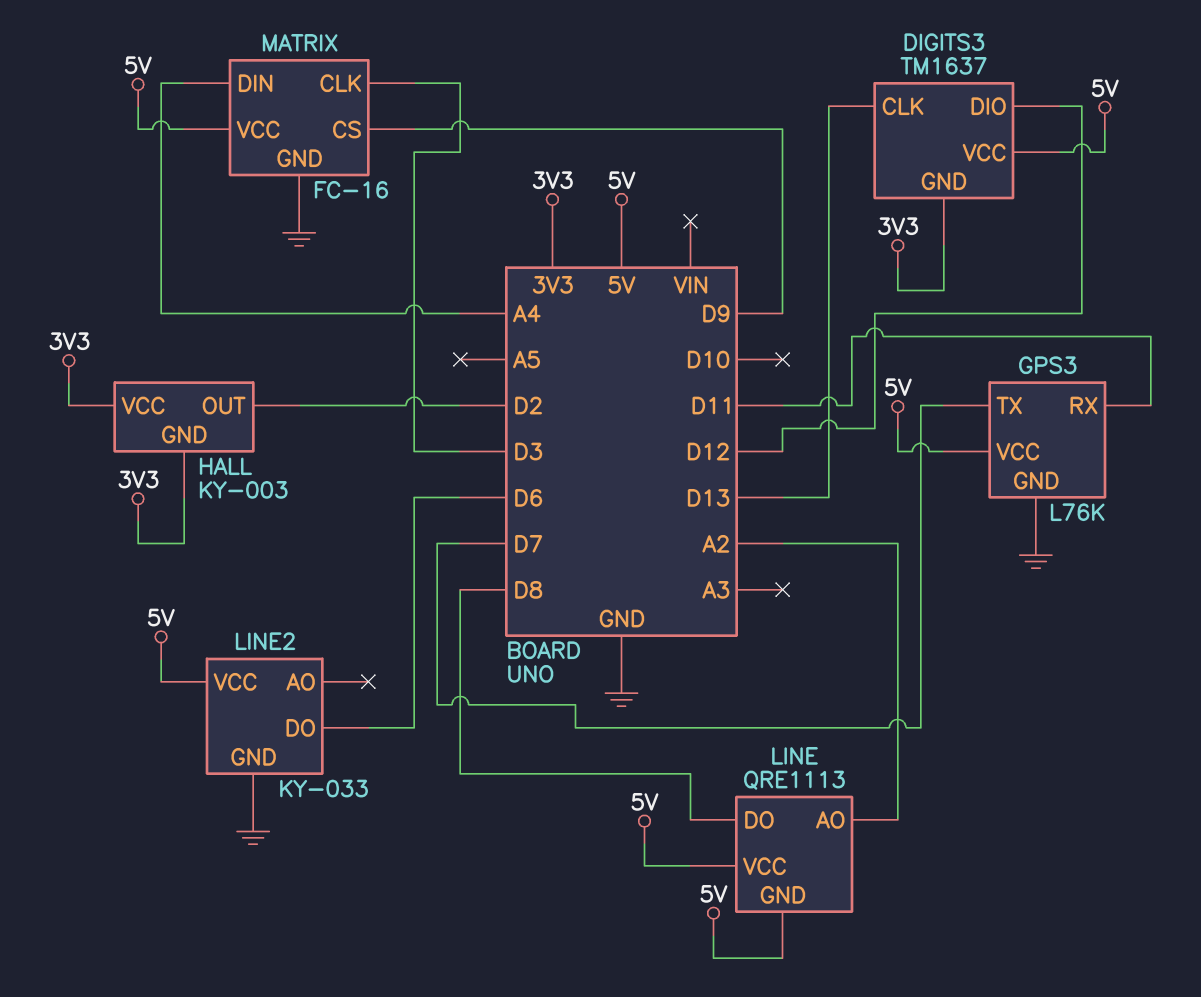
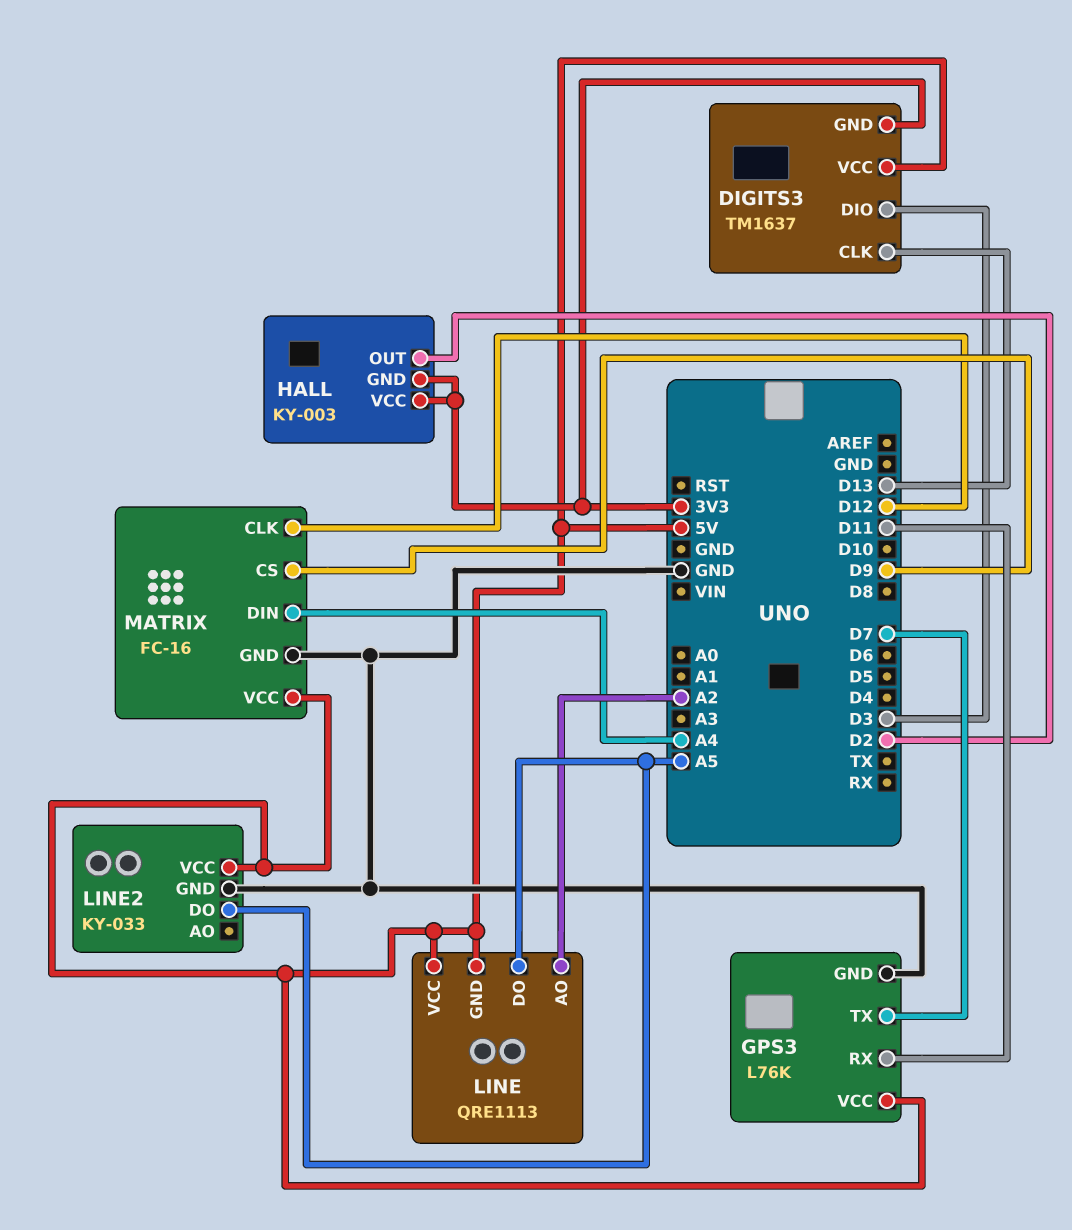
DIGITS3 pin DIO: D12 -> D3
LINE pin DO: D8 -> A5
LINE2 pin DO: D6 -> A5
MATRIX pin CLK: D3 -> D12

